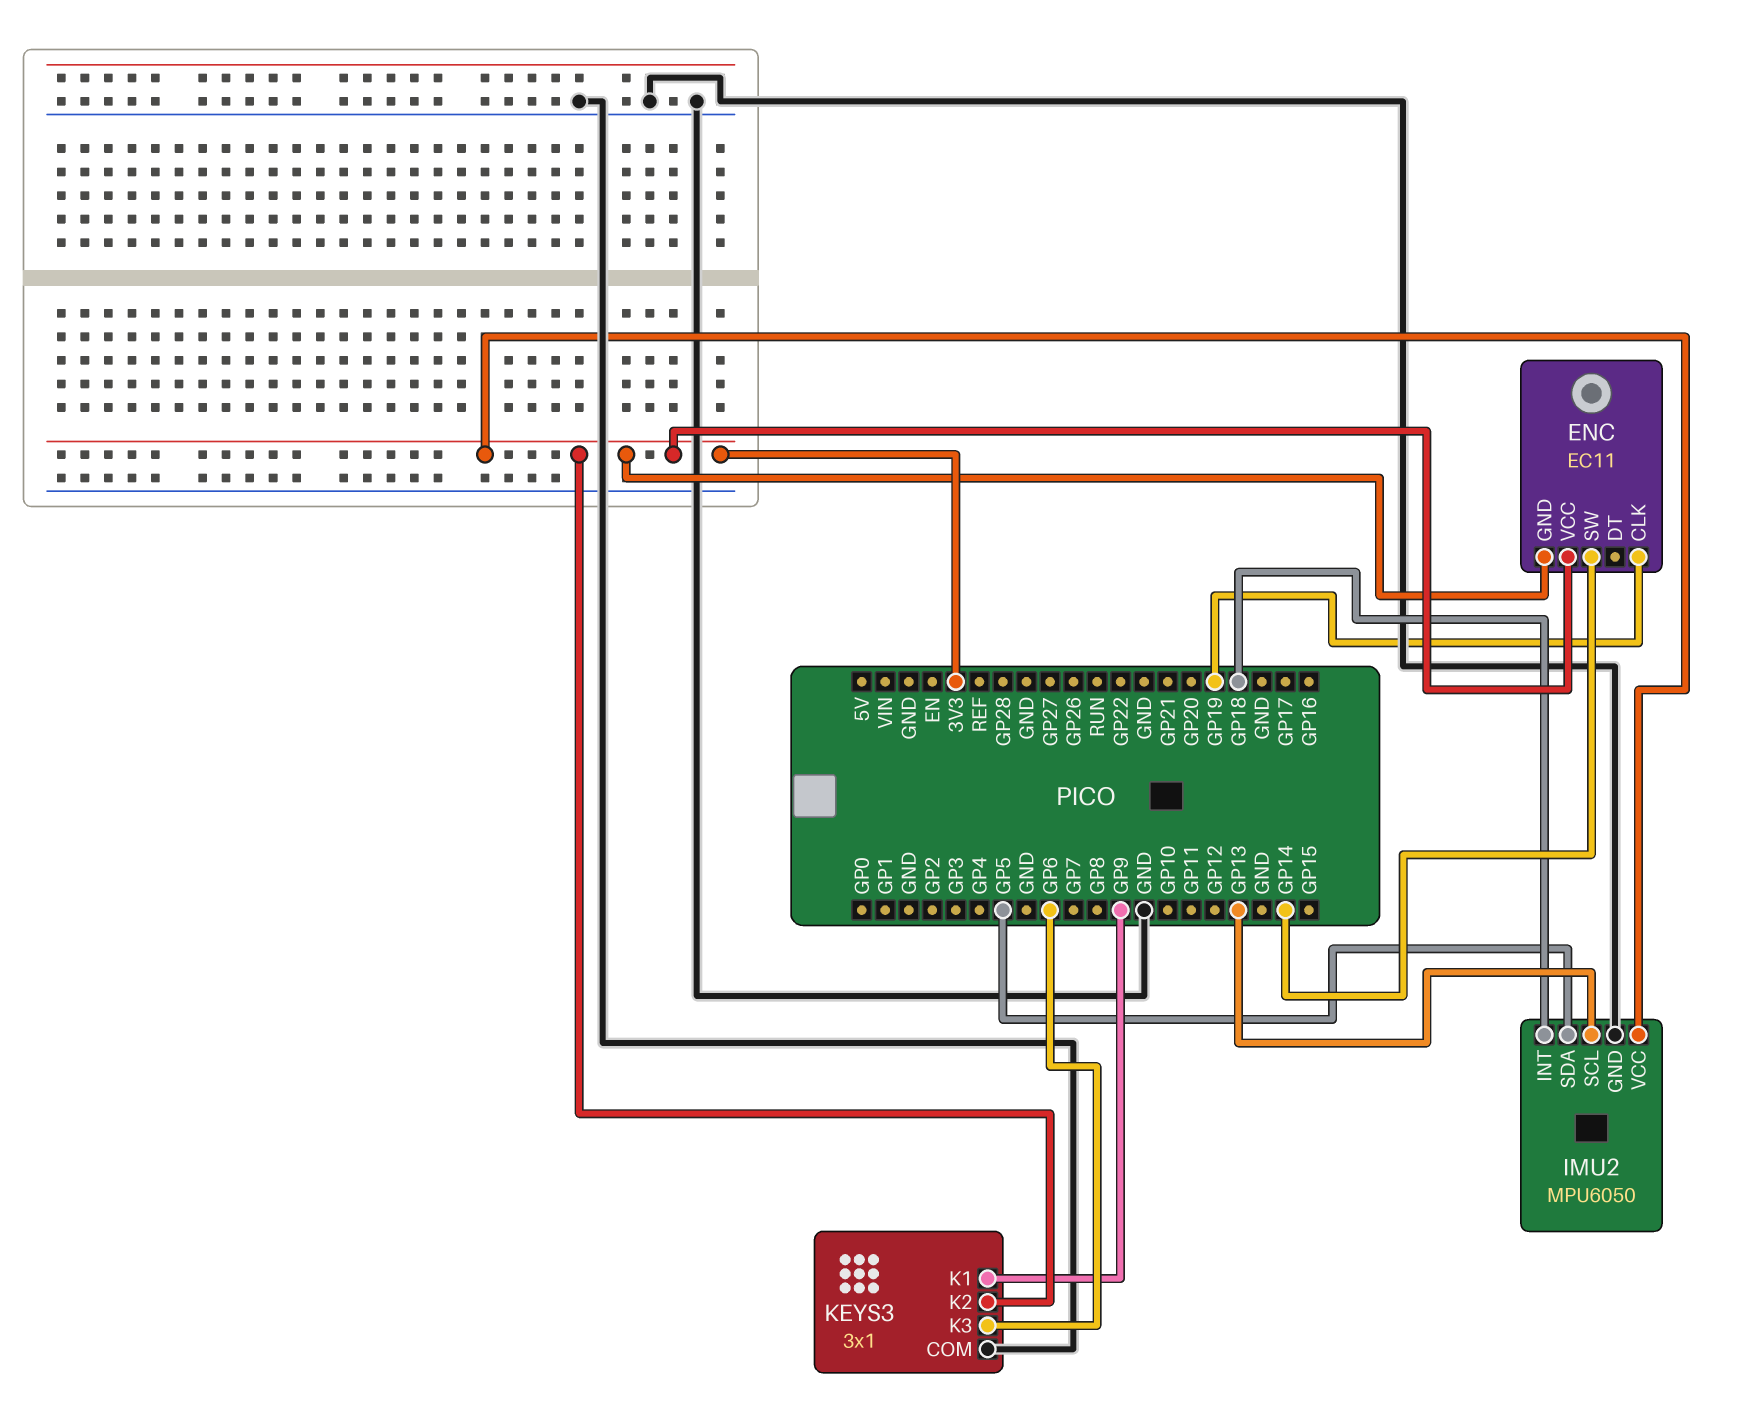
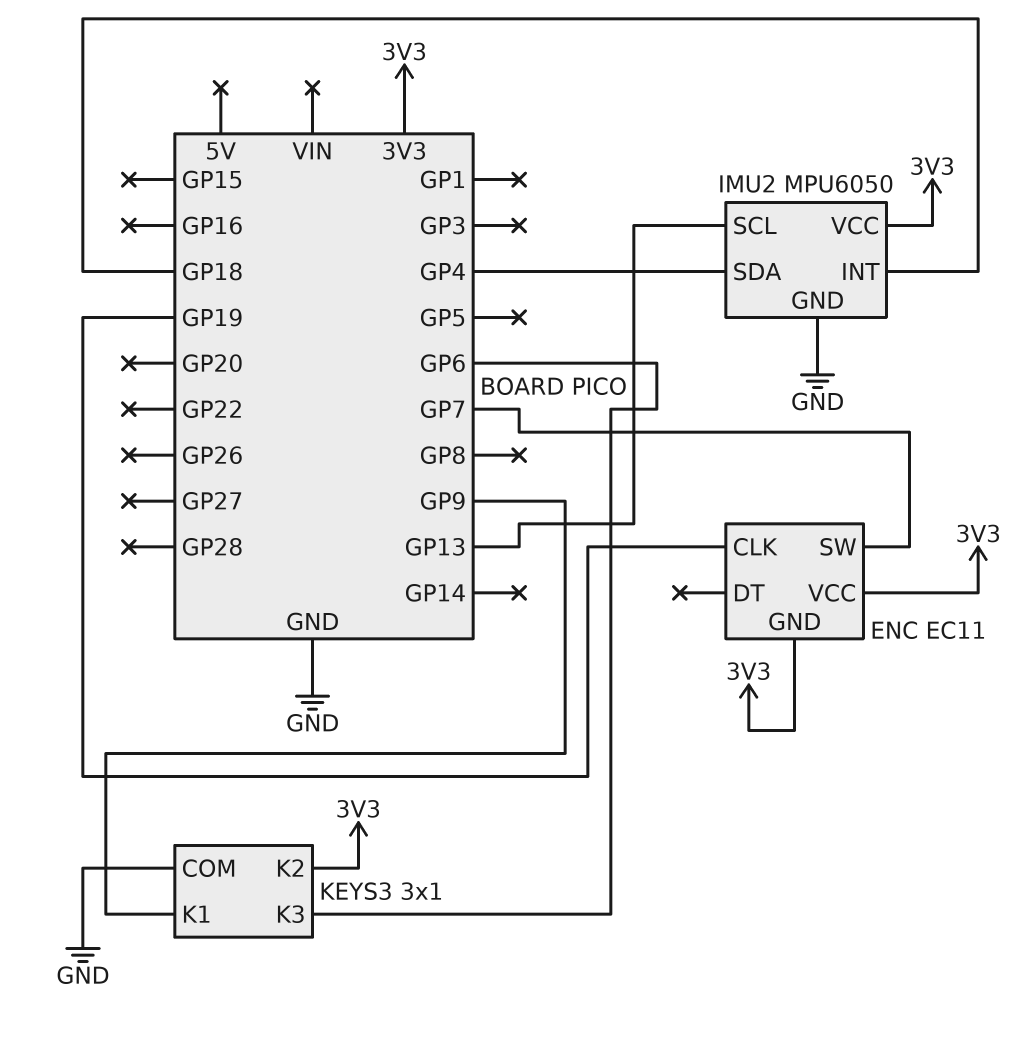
ENC pin SW: GP14 -> GP7
IMU2 pin SDA: GP5 -> GP4

